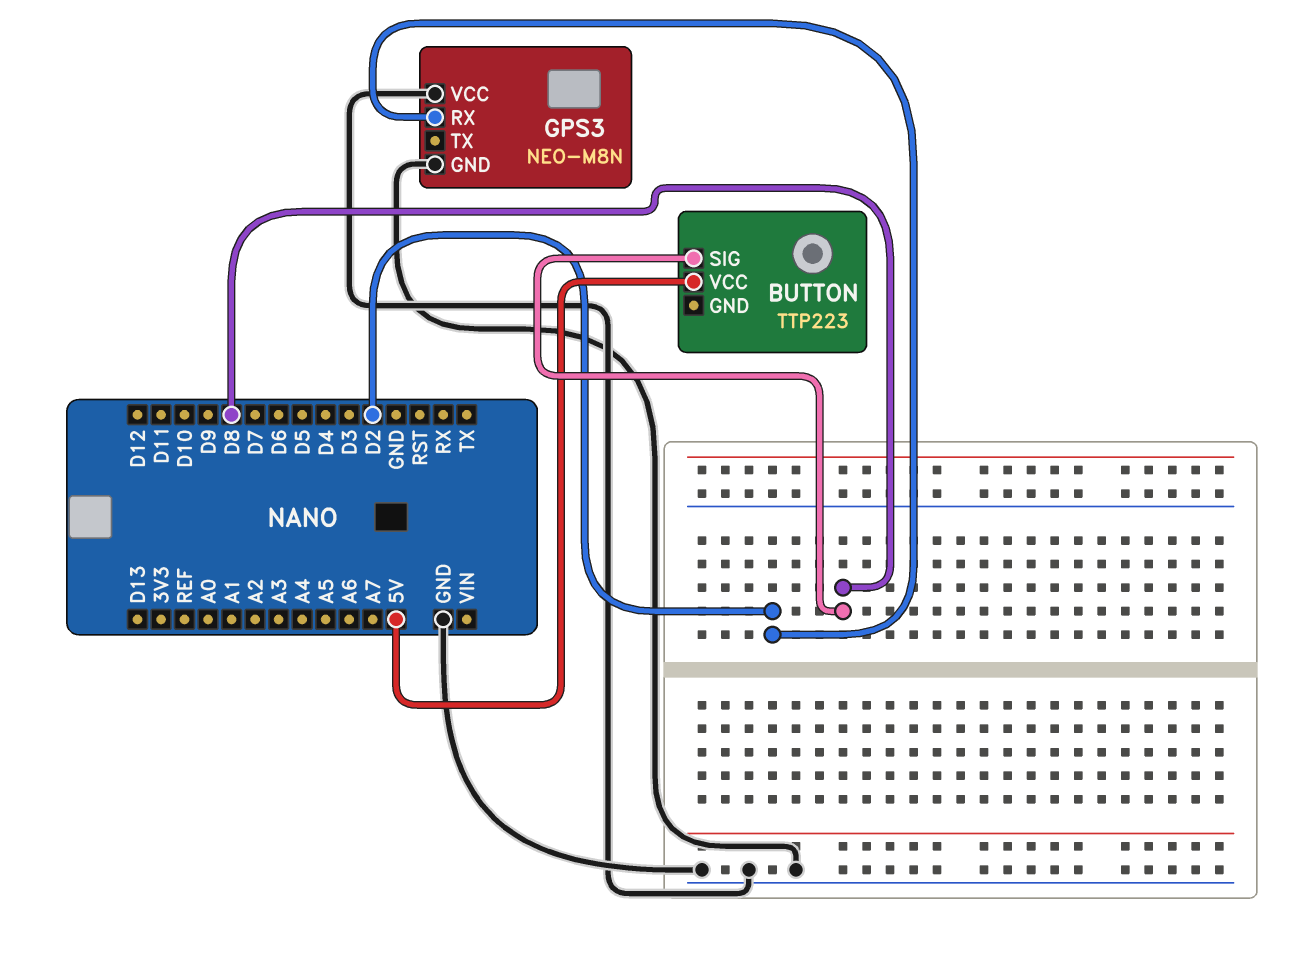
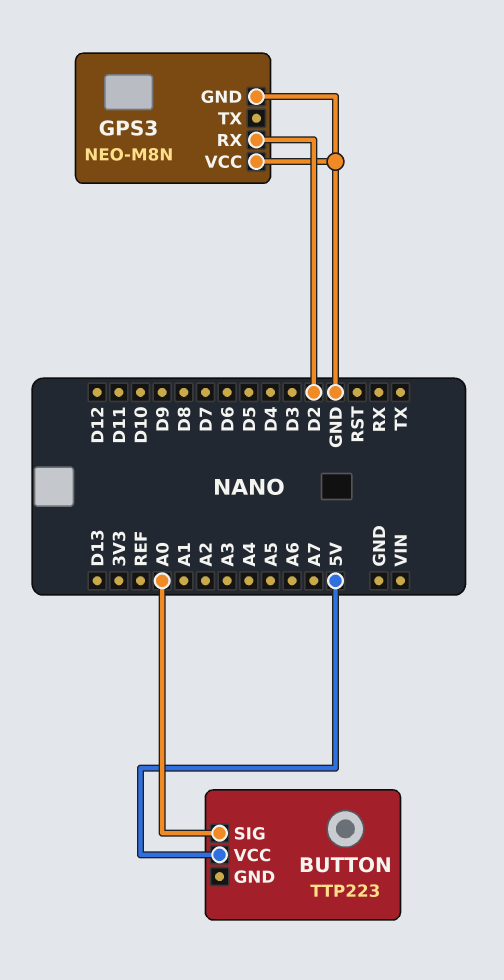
BUTTON pin SIG: D8 -> A0

